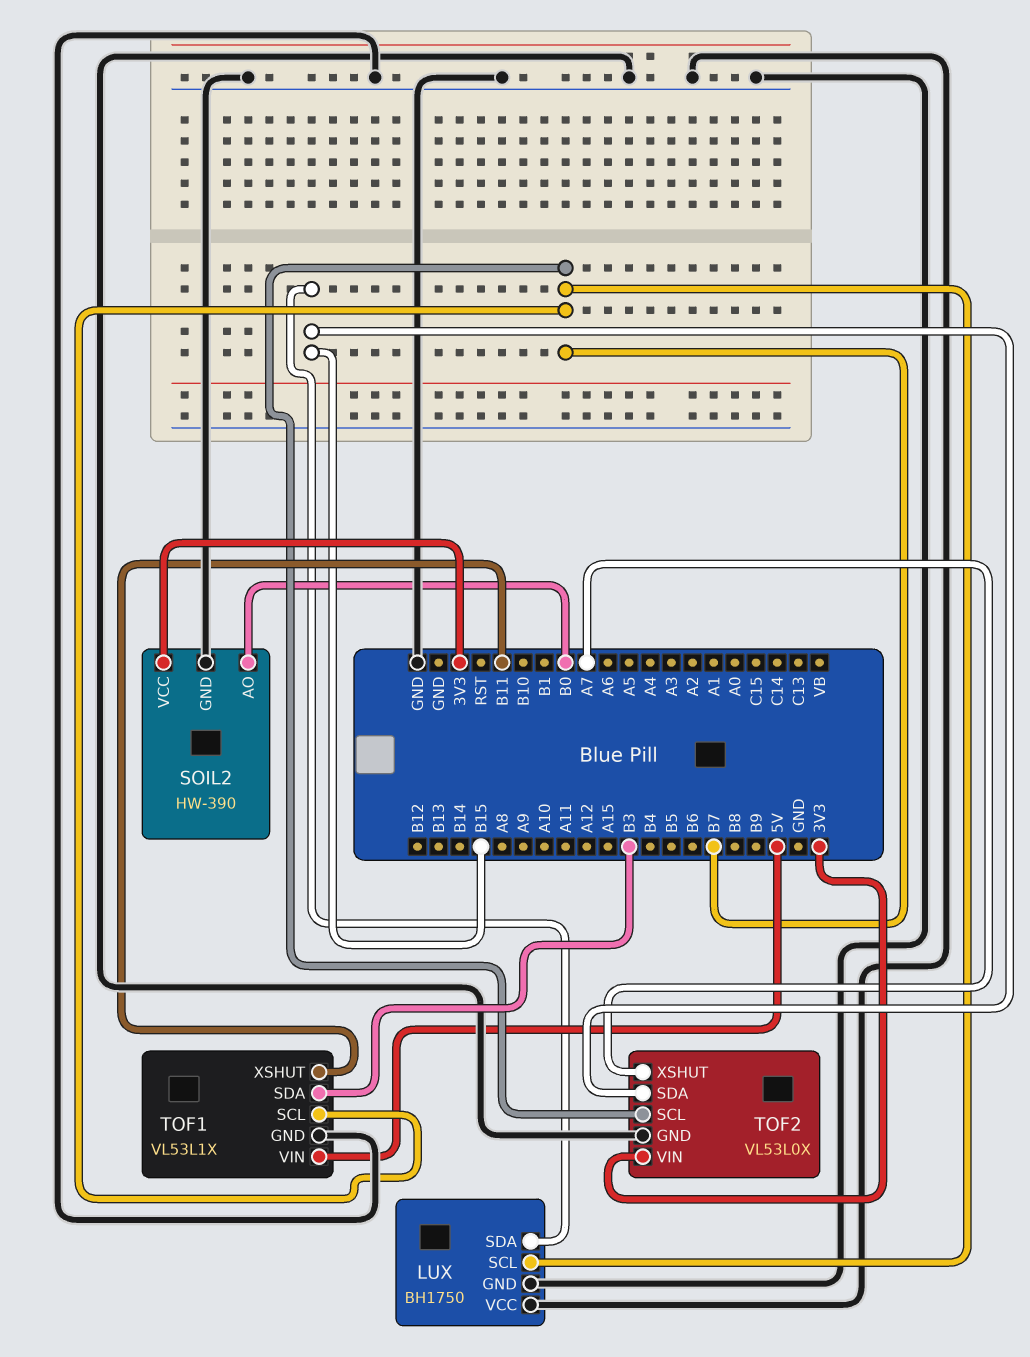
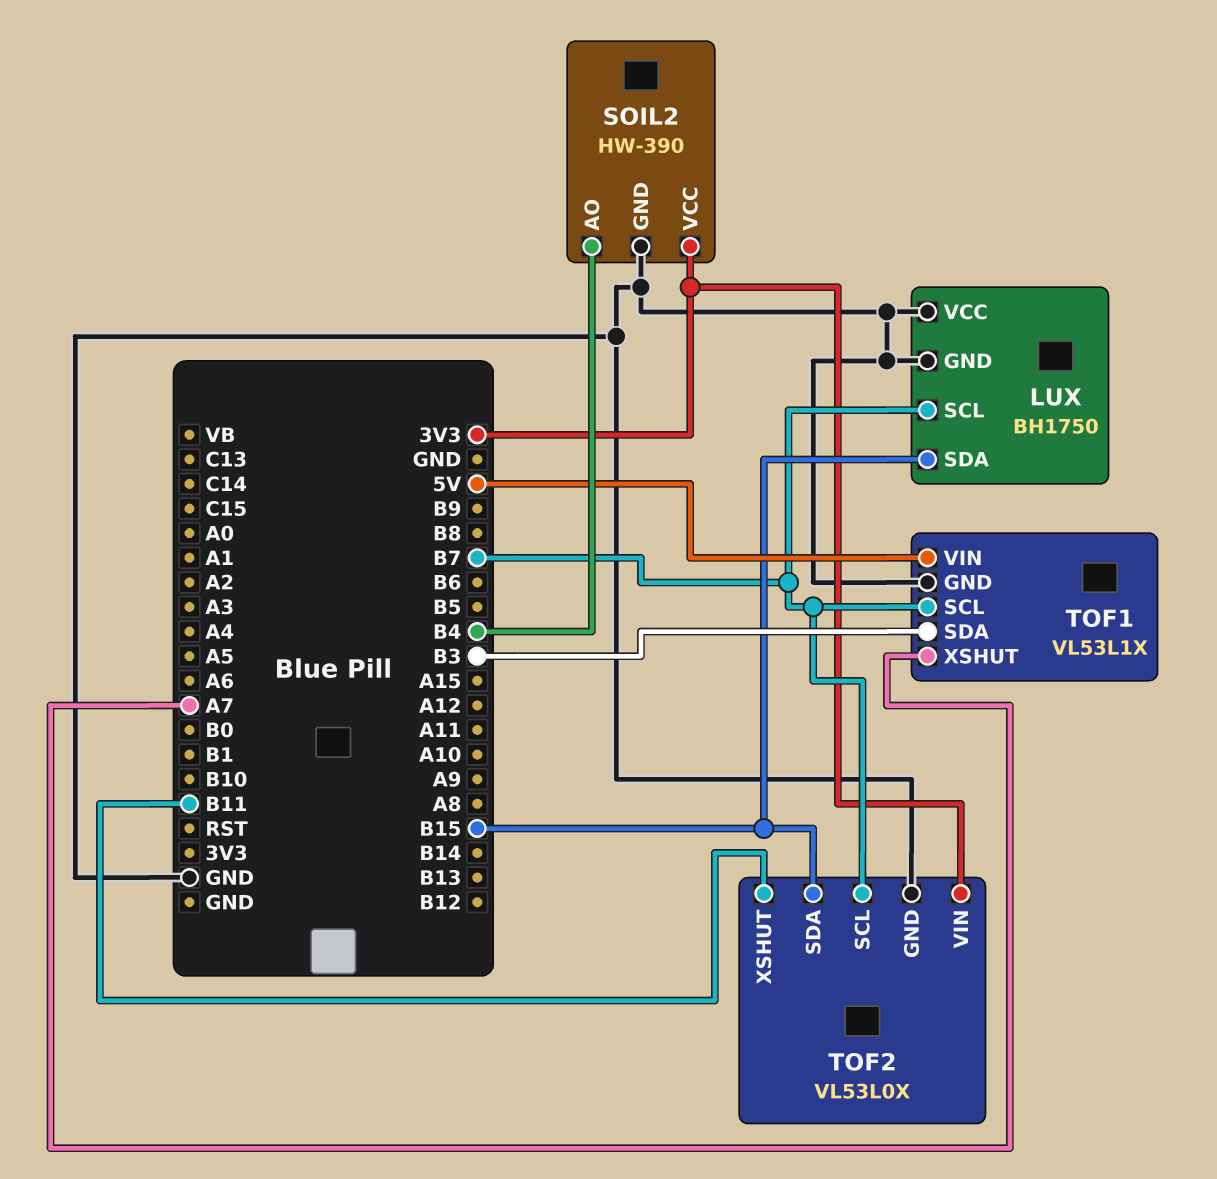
SOIL2 pin AO: B0 -> B4
TOF1 pin XSHUT: B11 -> A7
TOF2 pin XSHUT: A7 -> B11

